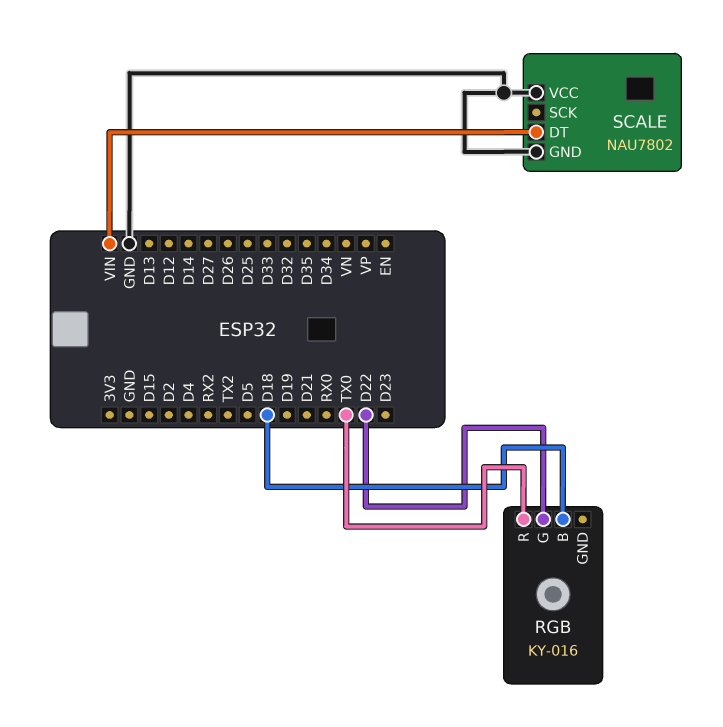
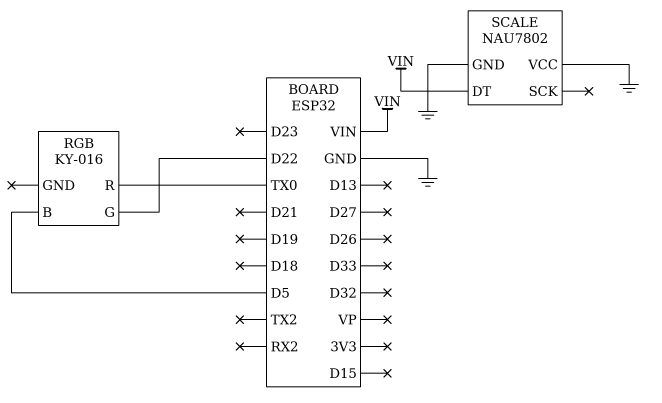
RGB pin B: D18 -> D5

